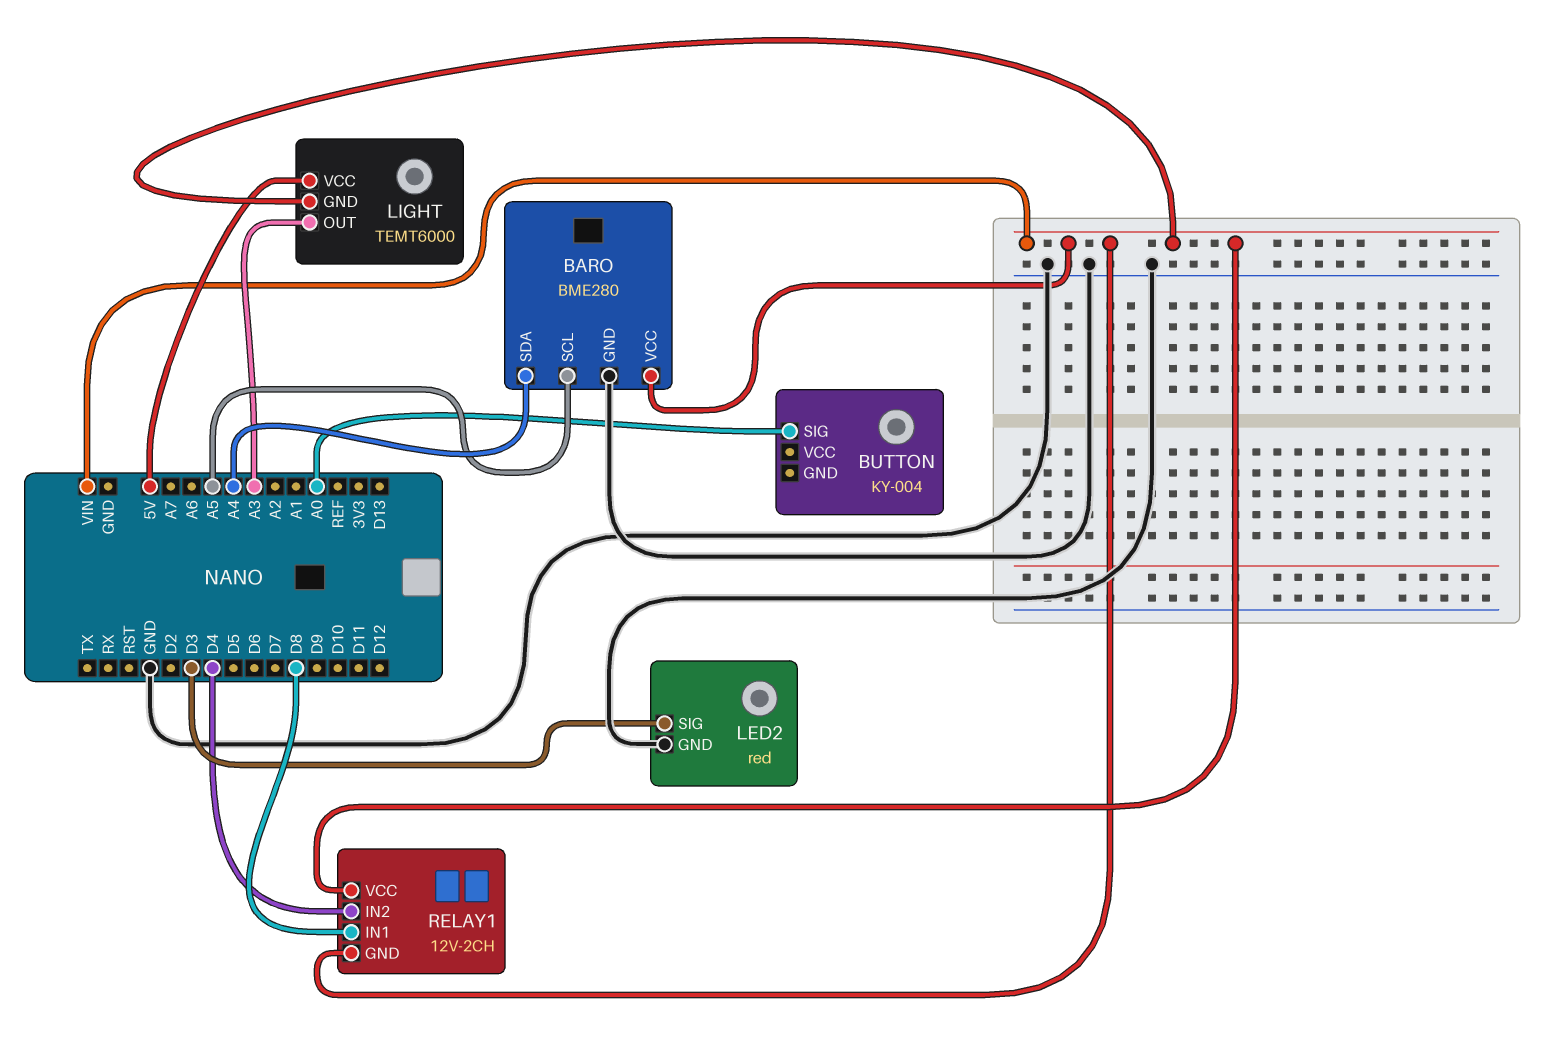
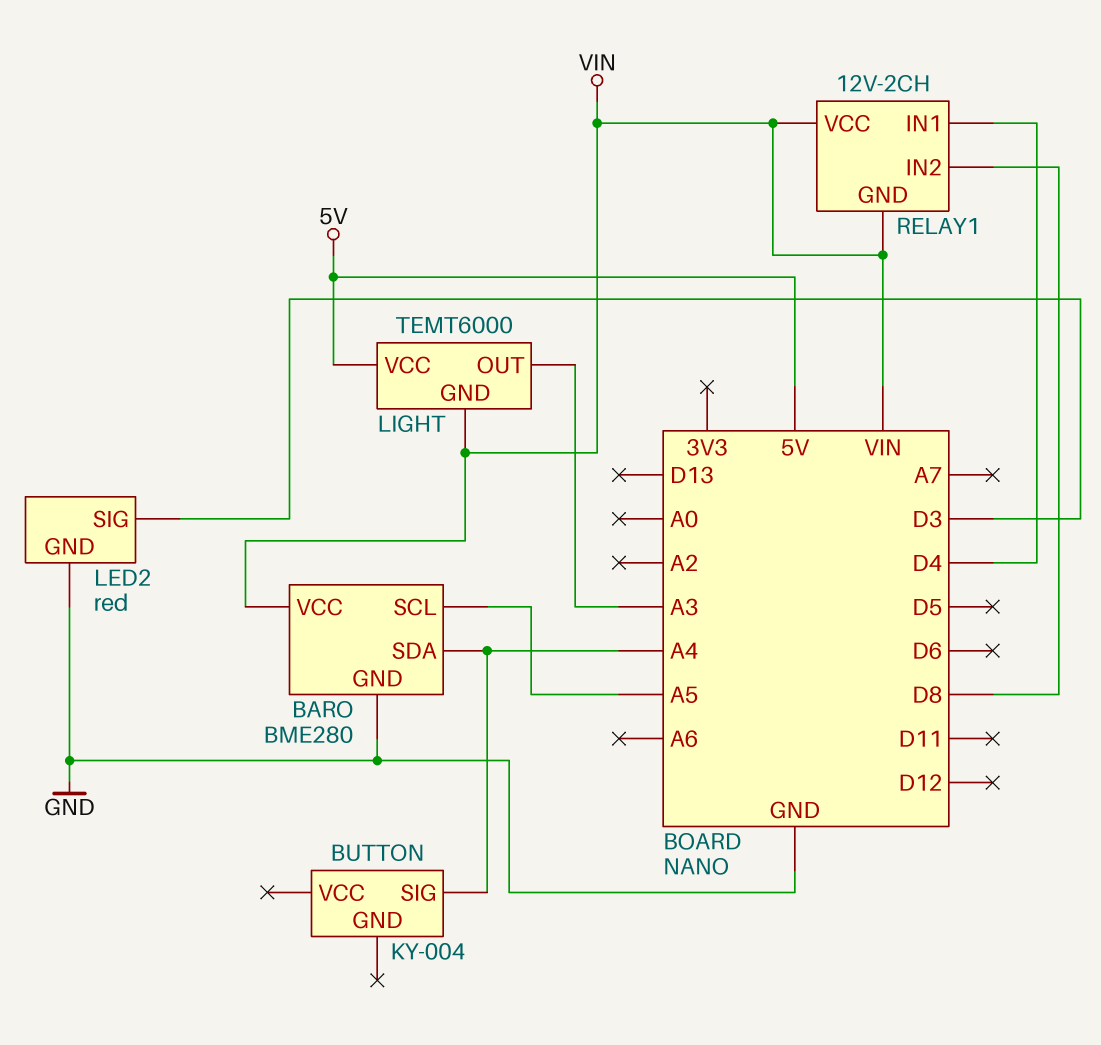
BUTTON pin SIG: A0 -> A4
RELAY1 pin IN1: D8 -> D4
RELAY1 pin IN2: D4 -> D8

